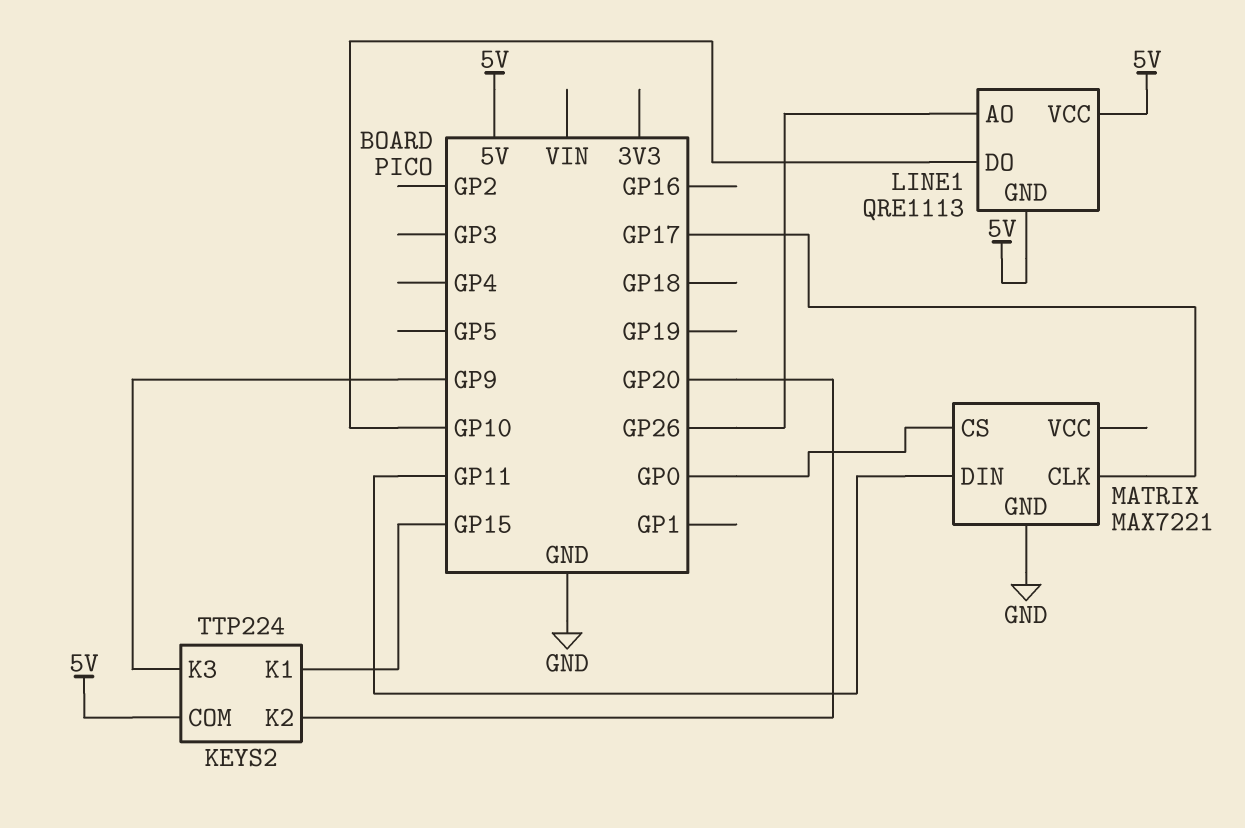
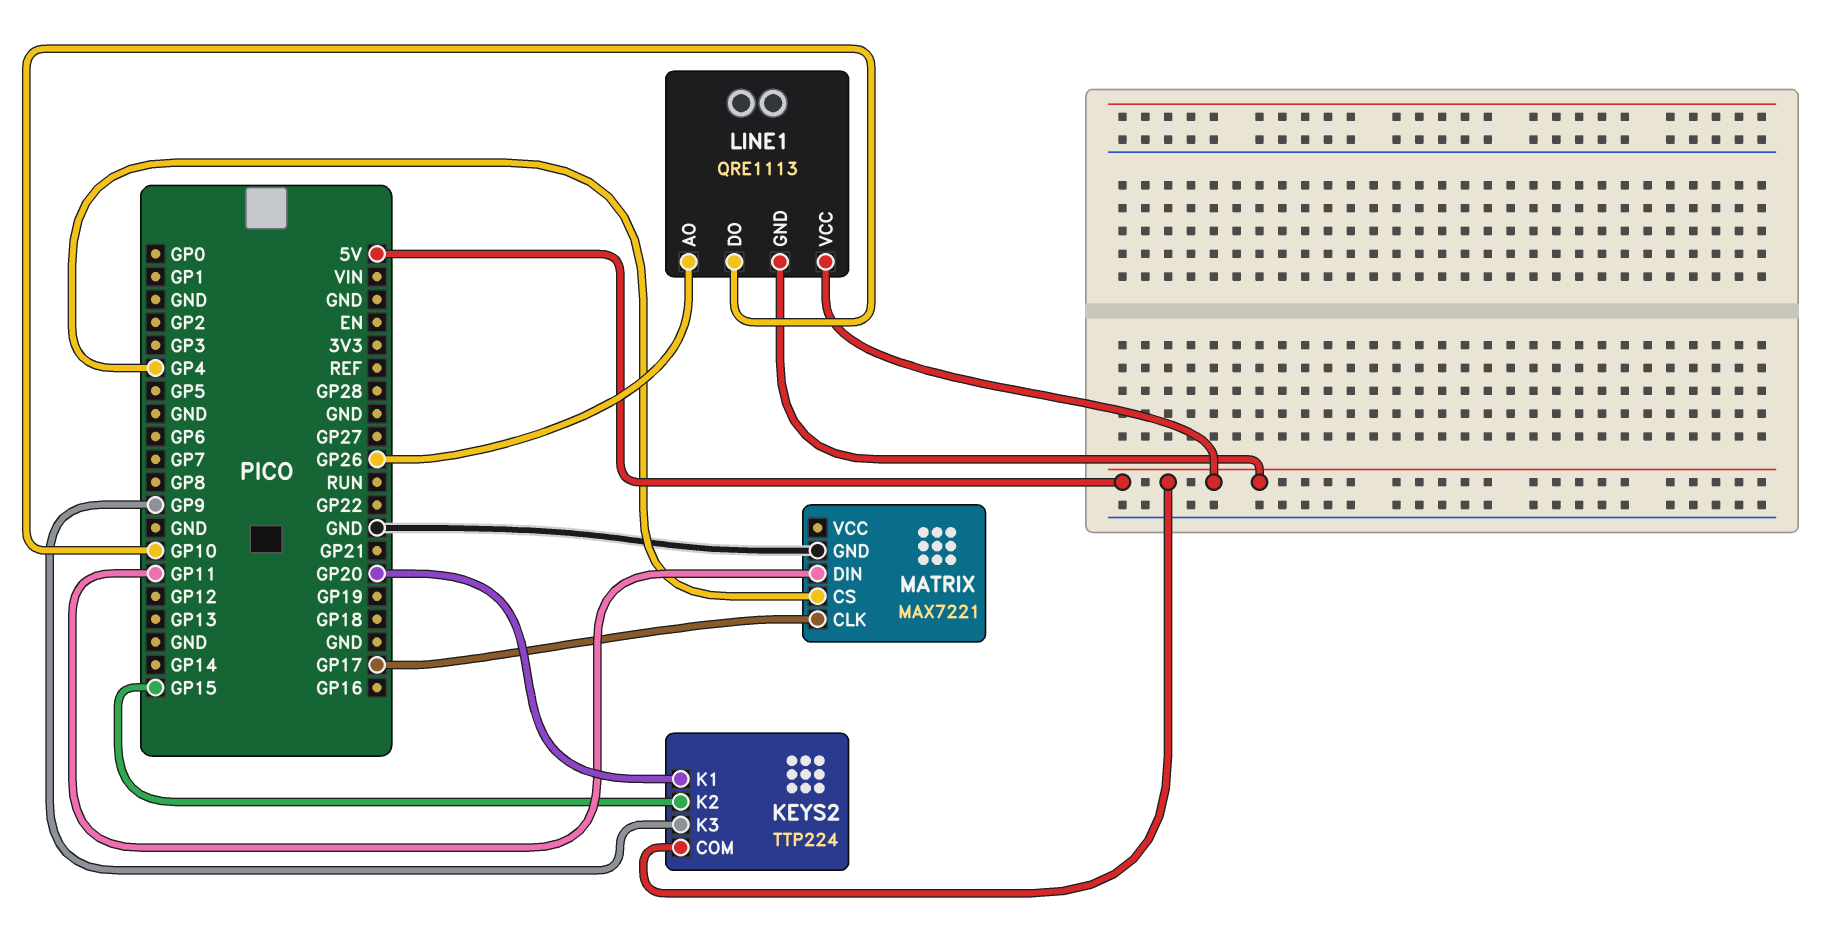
KEYS2 pin K1: GP15 -> GP20
KEYS2 pin K2: GP20 -> GP15
MATRIX pin CS: GP0 -> GP4

